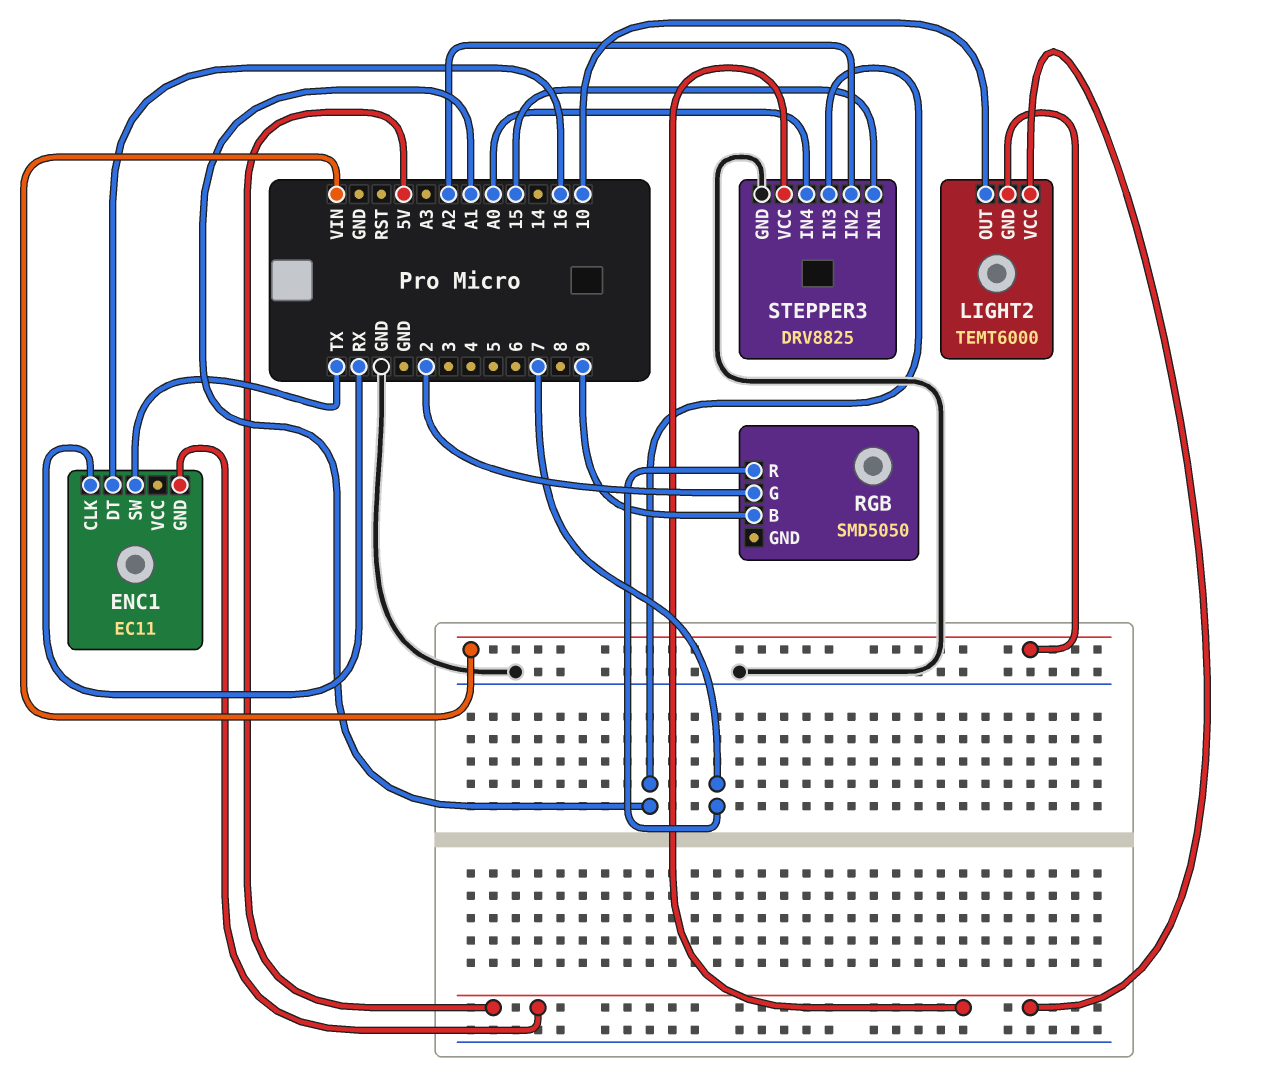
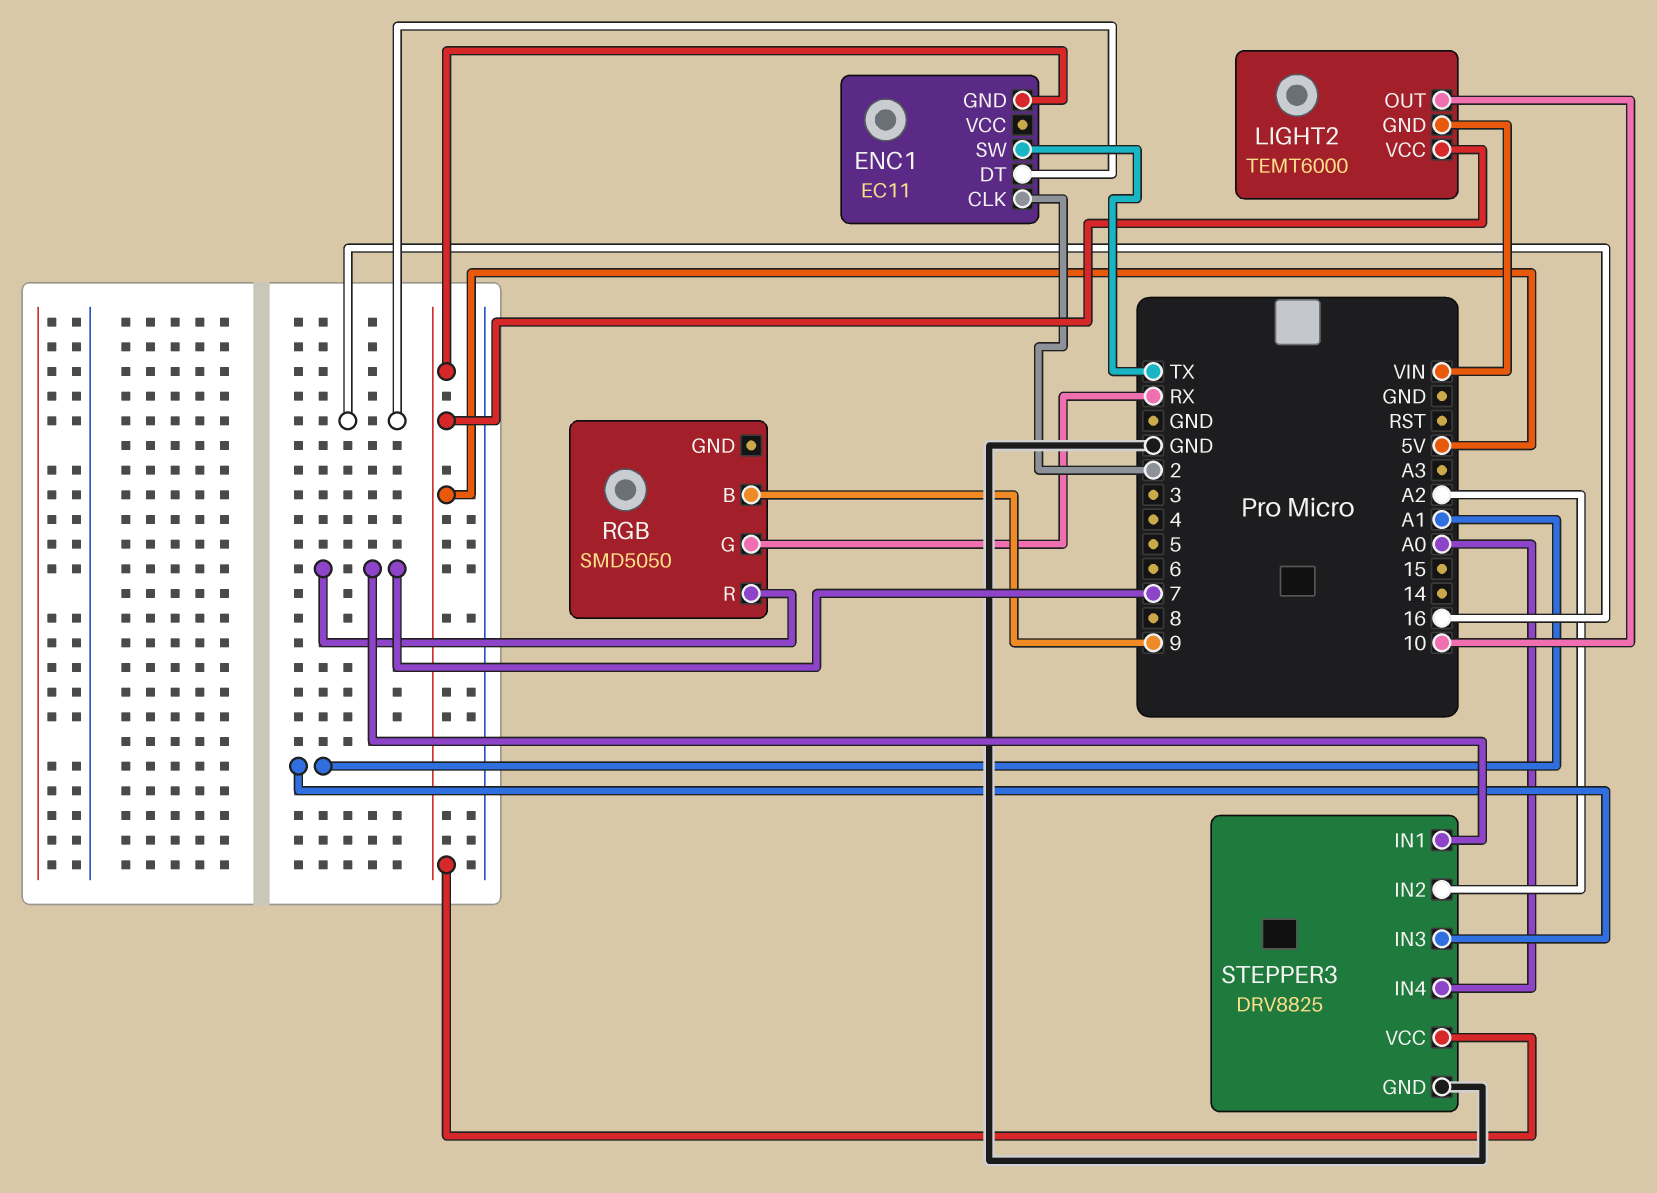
ENC1 pin CLK: RX -> 2
RGB pin G: 2 -> RX
STEPPER3 pin IN1: 15 -> 7

